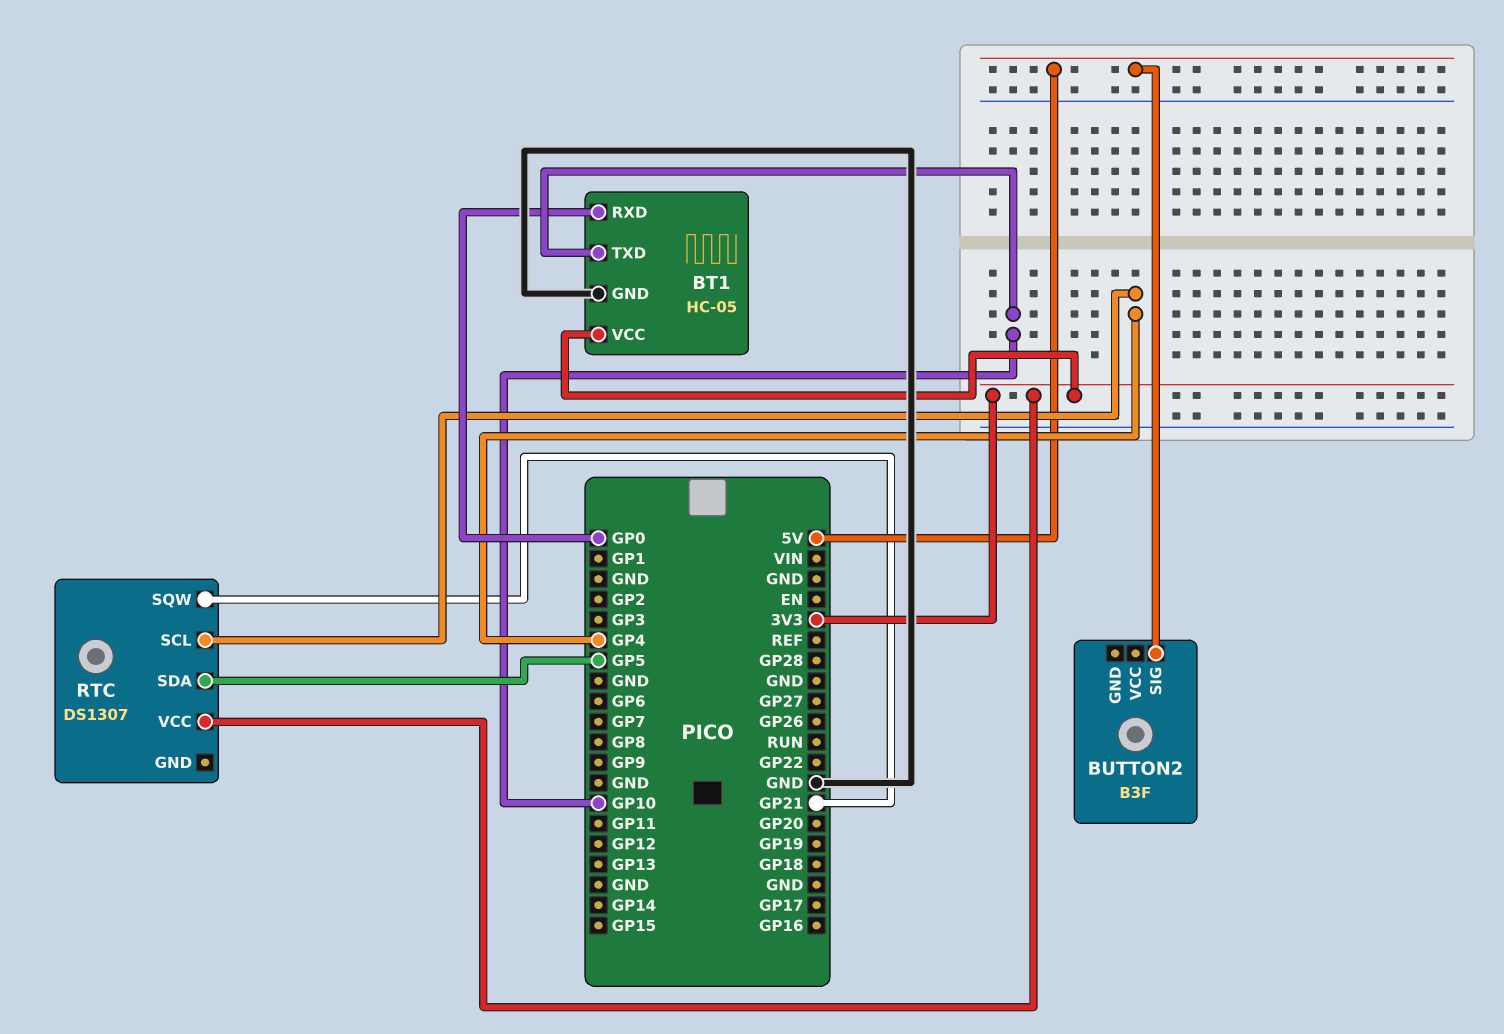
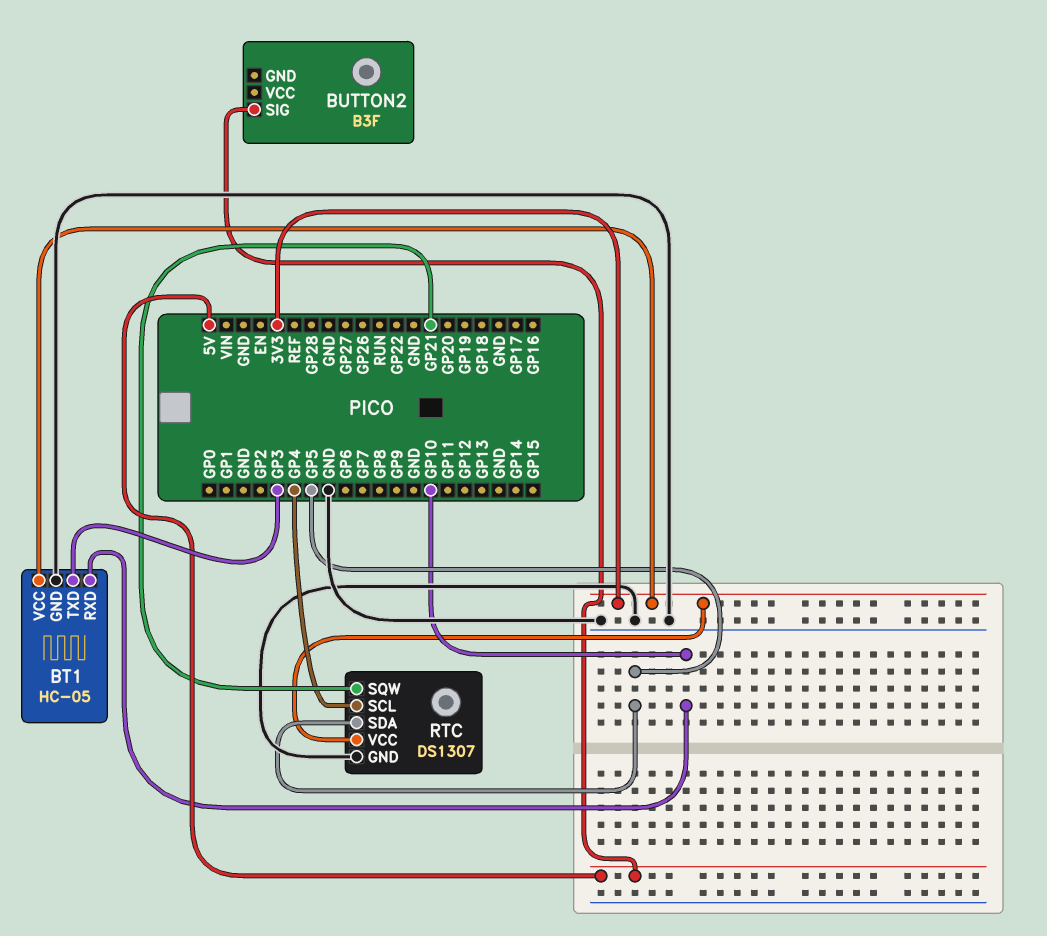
BT1 pin RXD: GP0 -> GP10
BT1 pin TXD: GP10 -> GP3
RTC pin GND: none -> GND

